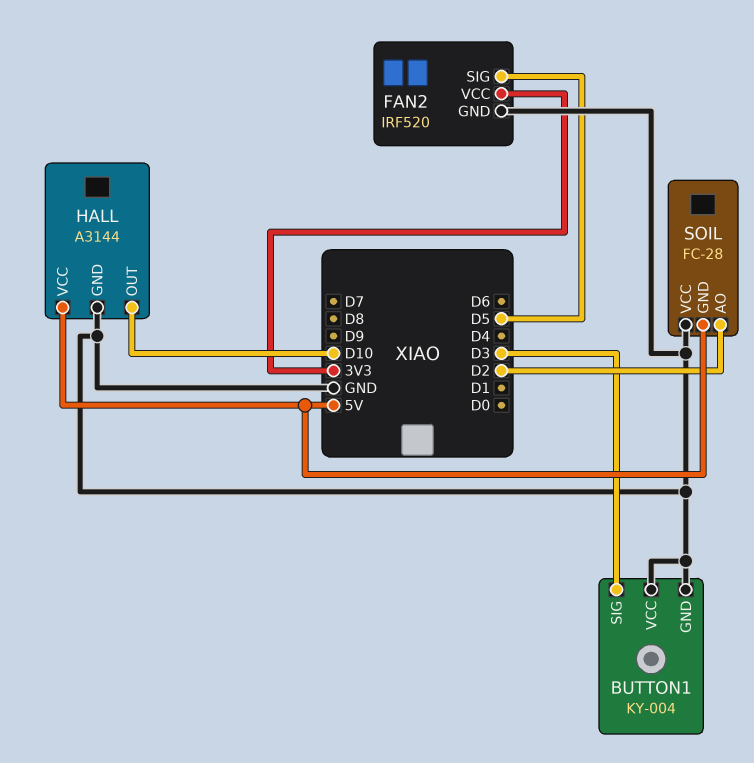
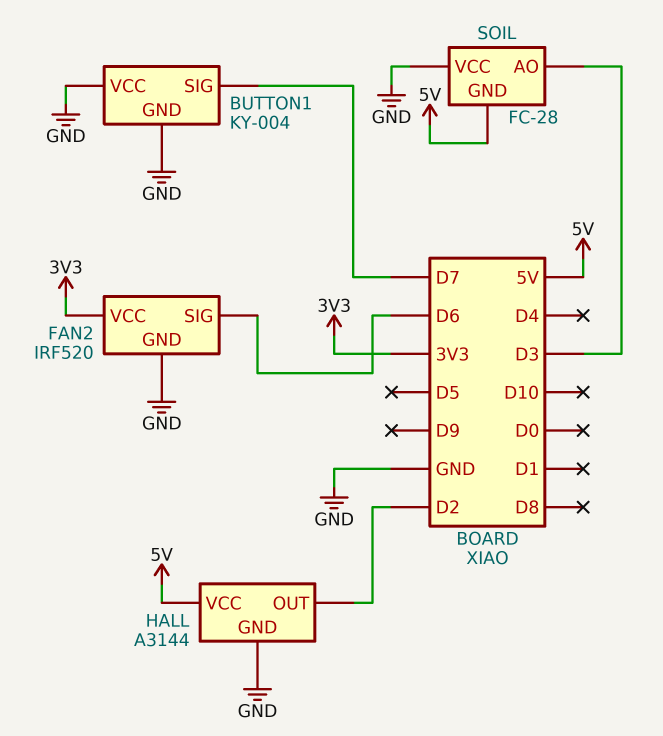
BUTTON1 pin SIG: D3 -> D7
FAN2 pin SIG: D5 -> D6
HALL pin OUT: D10 -> D2
SOIL pin AO: D2 -> D3

